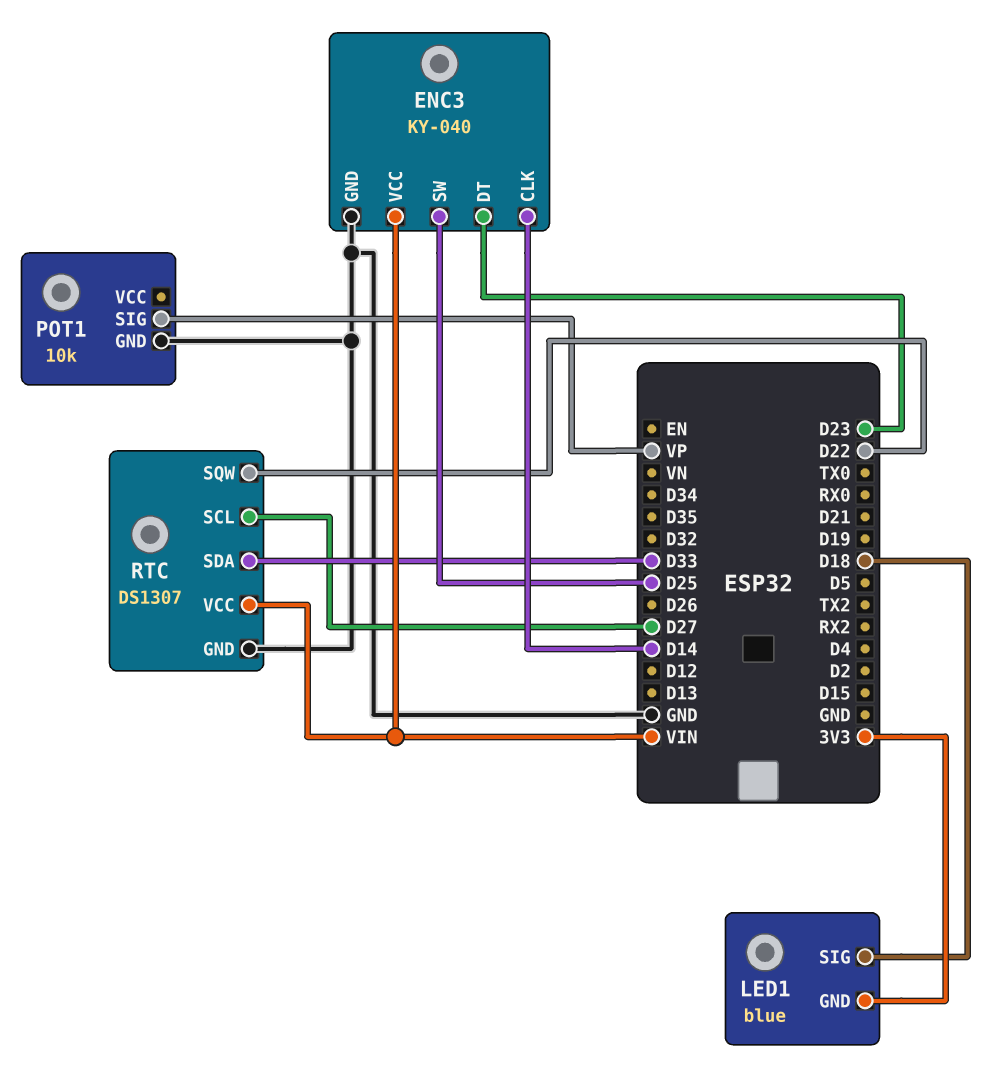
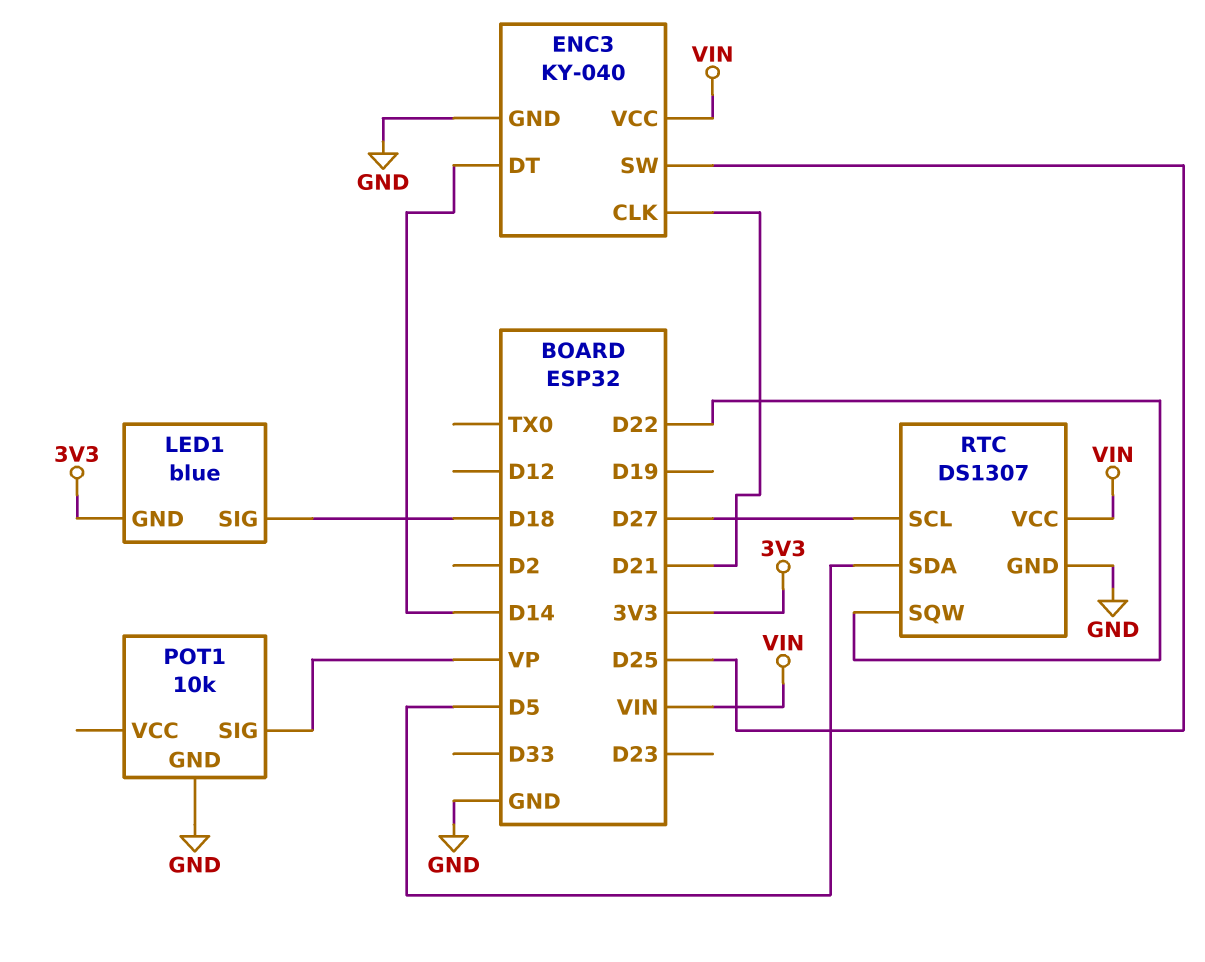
ENC3 pin CLK: D14 -> D21
ENC3 pin DT: D23 -> D14
RTC pin SDA: D33 -> D5

